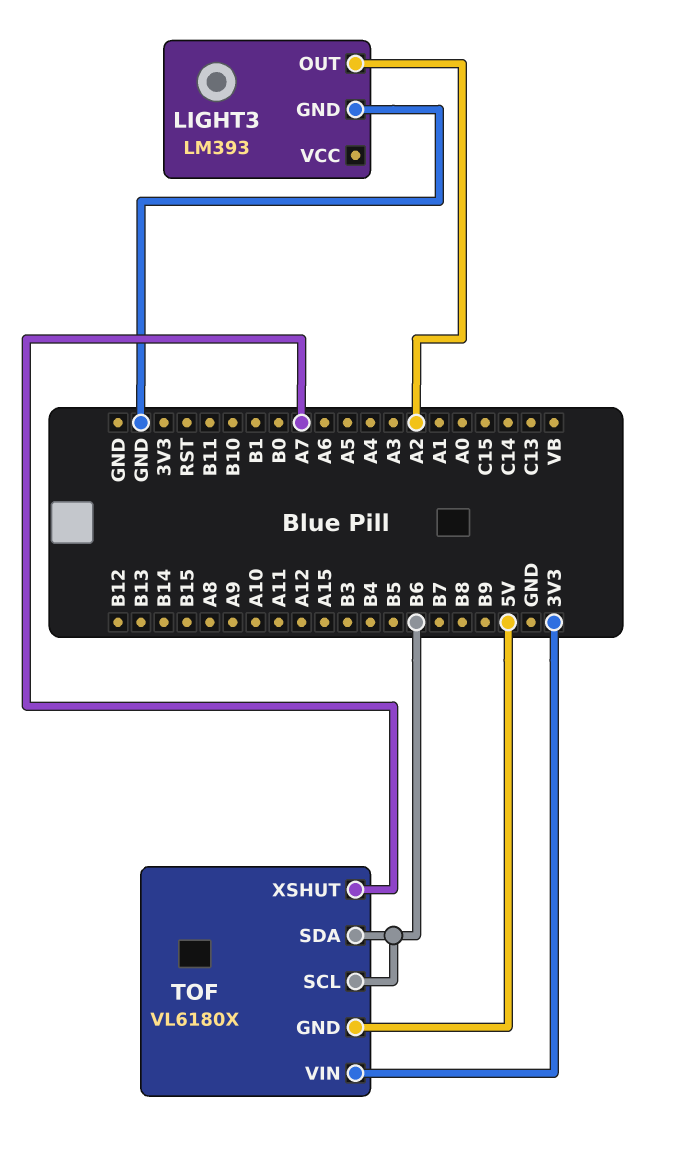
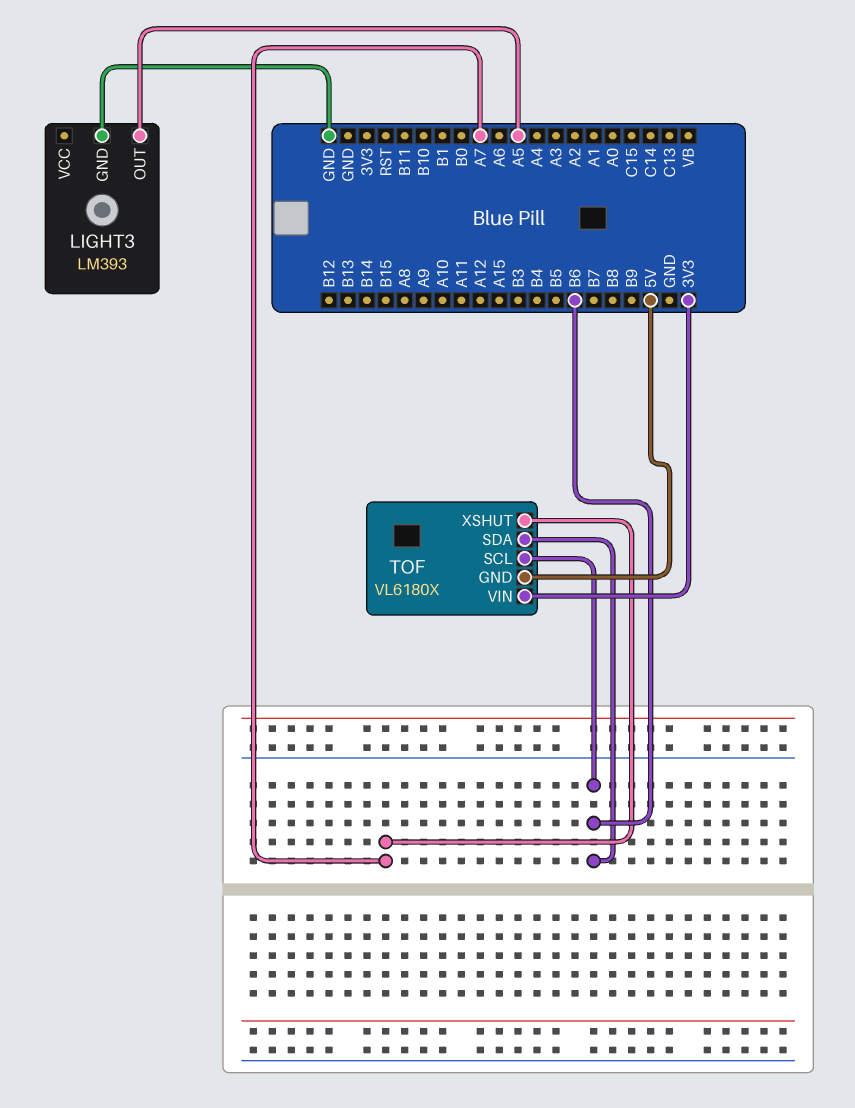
LIGHT3 pin OUT: A2 -> A5

